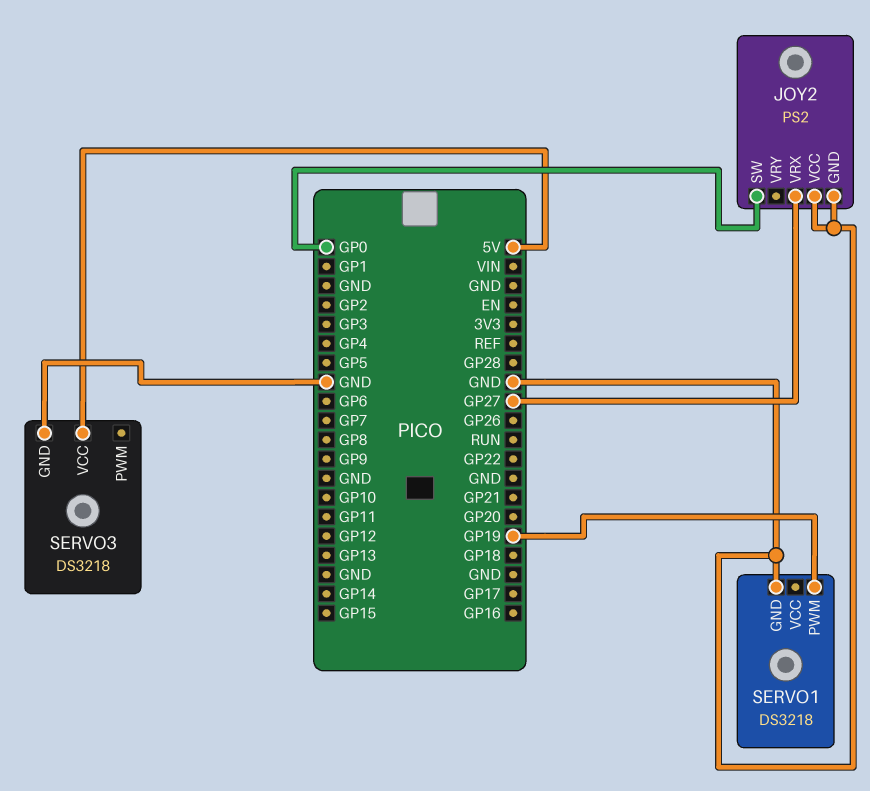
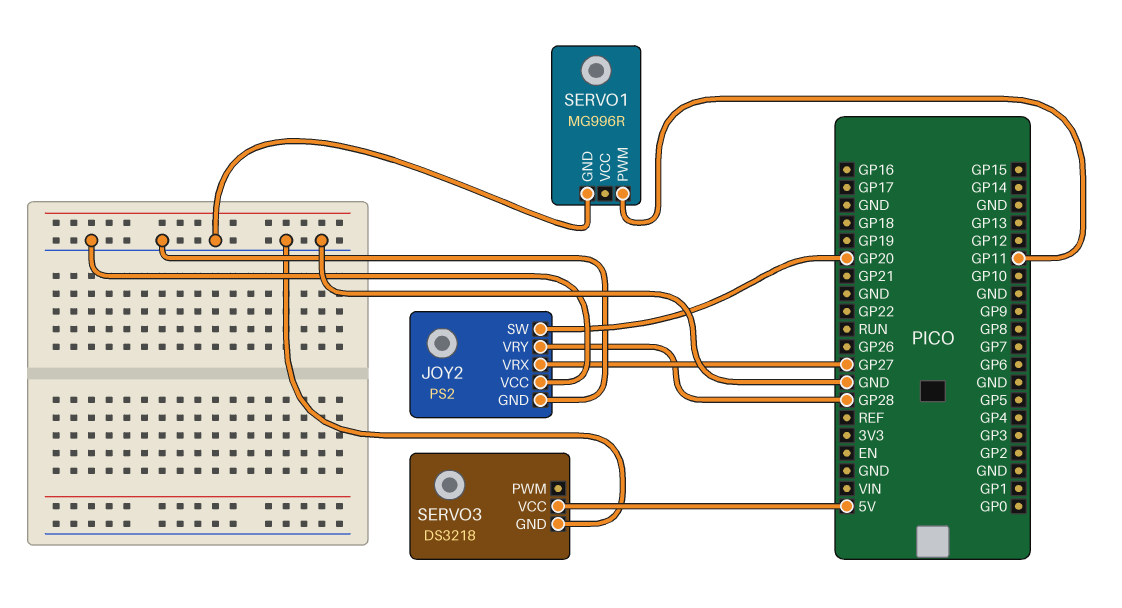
JOY2 pin SW: GP0 -> GP20
JOY2 pin VRY: none -> GP28
SERVO1: DS3218 -> MG996R
SERVO1 pin PWM: GP19 -> GP11

